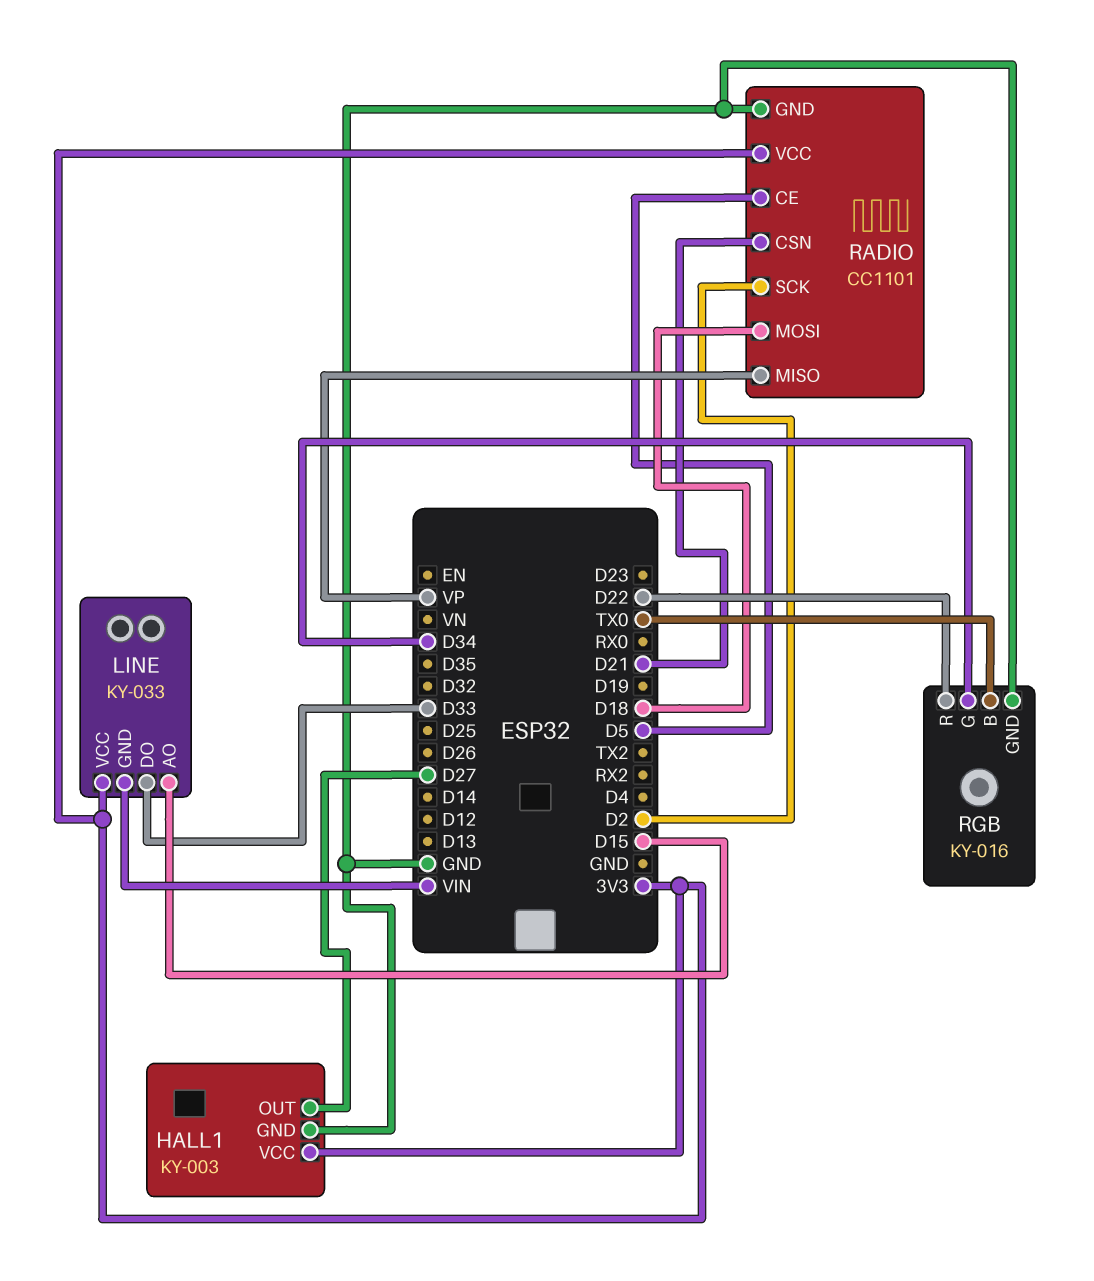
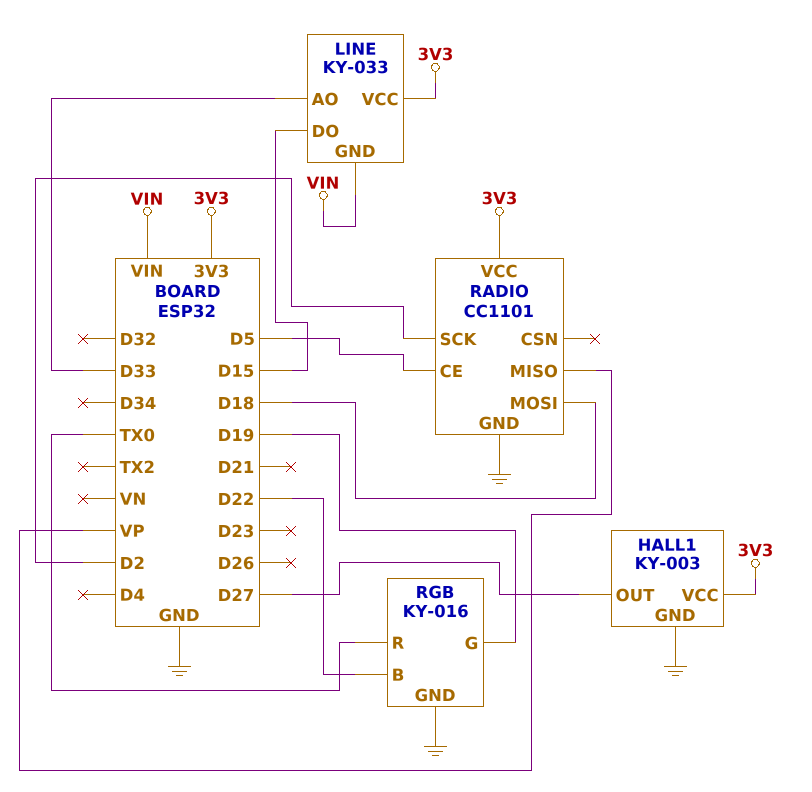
LINE pin AO: D15 -> D33
LINE pin DO: D33 -> D15
RADIO pin CSN: D21 -> none
RGB pin B: TX0 -> D22
RGB pin G: D34 -> D19
RGB pin R: D22 -> TX0

